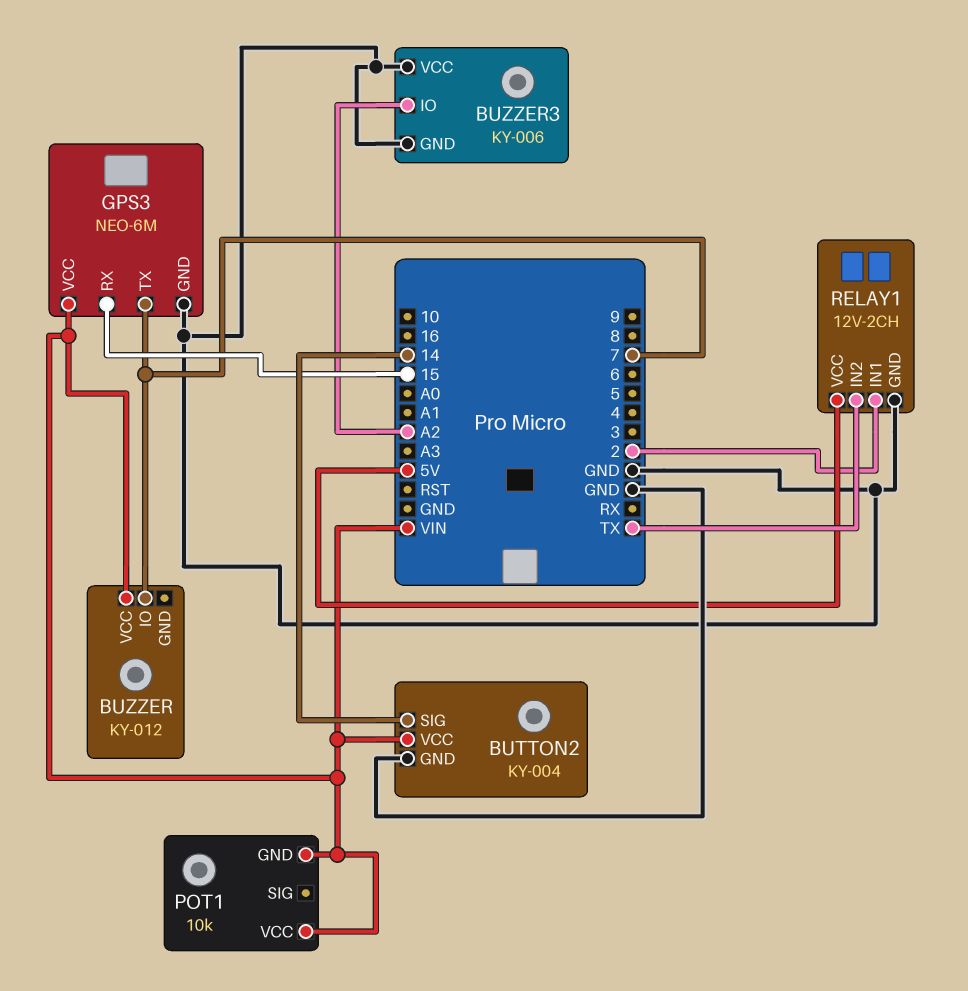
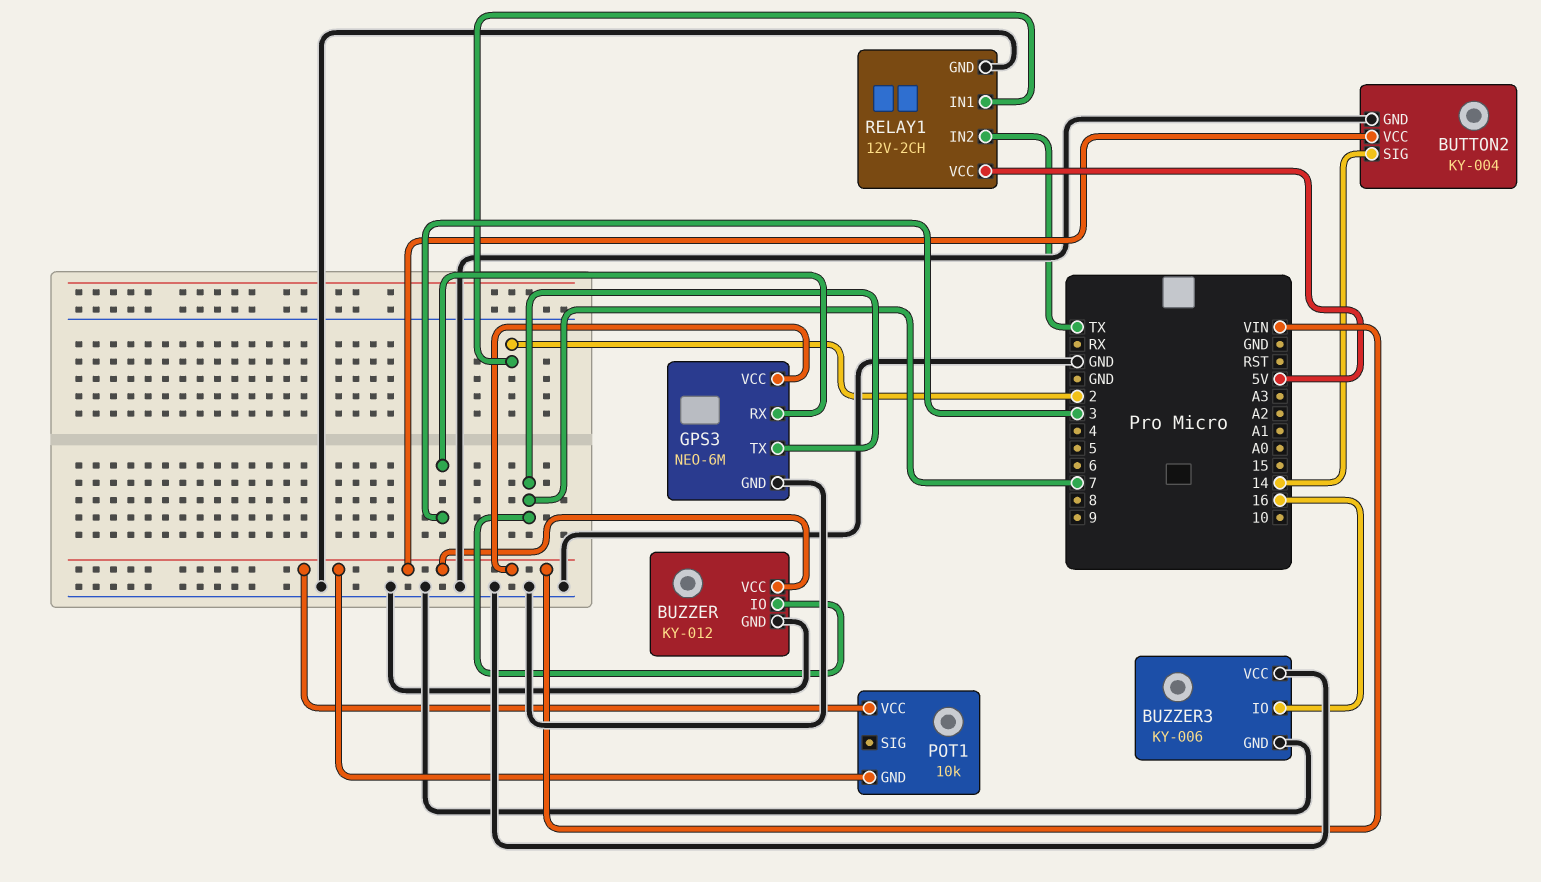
BUZZER pin GND: none -> GND
BUZZER3 pin IO: A2 -> 16
GPS3 pin RX: 15 -> 3

